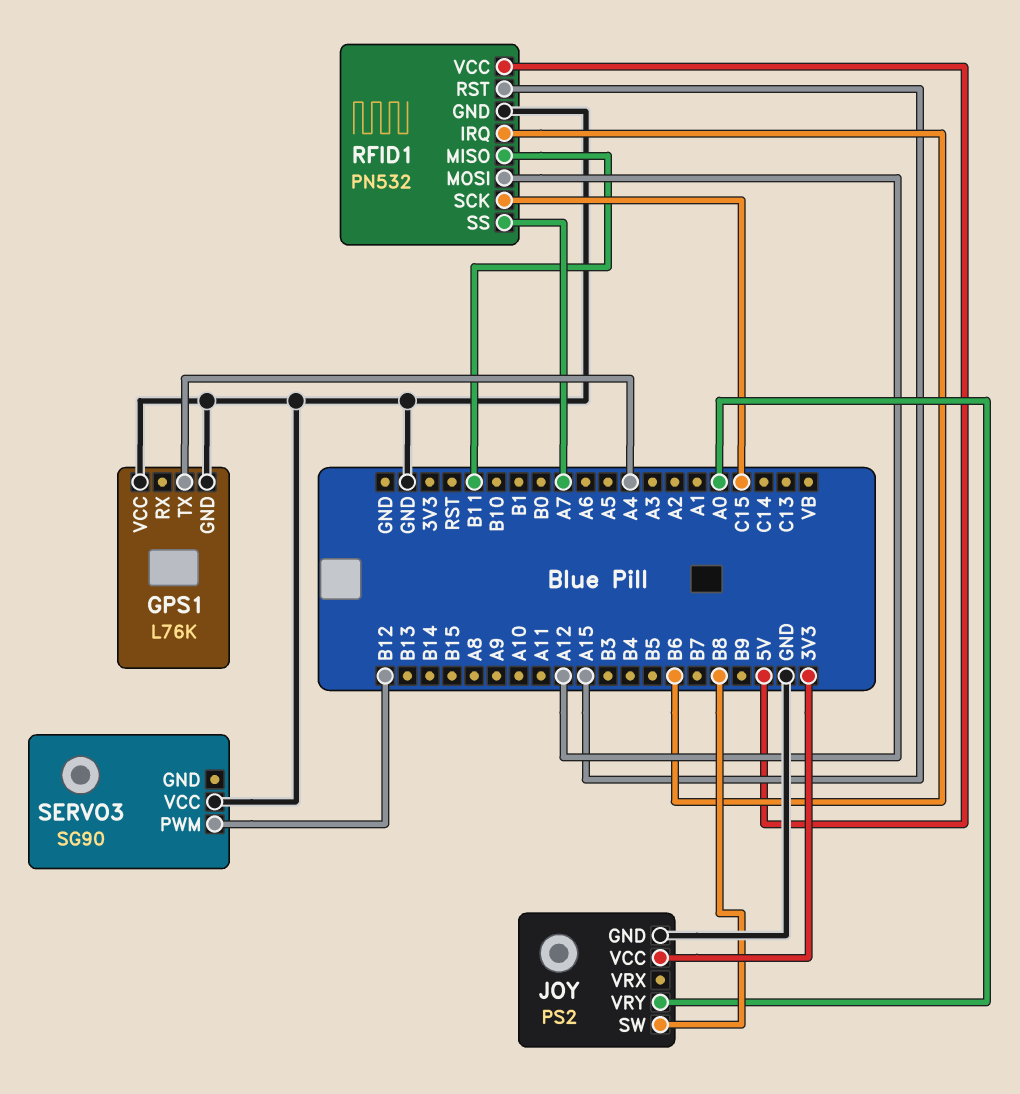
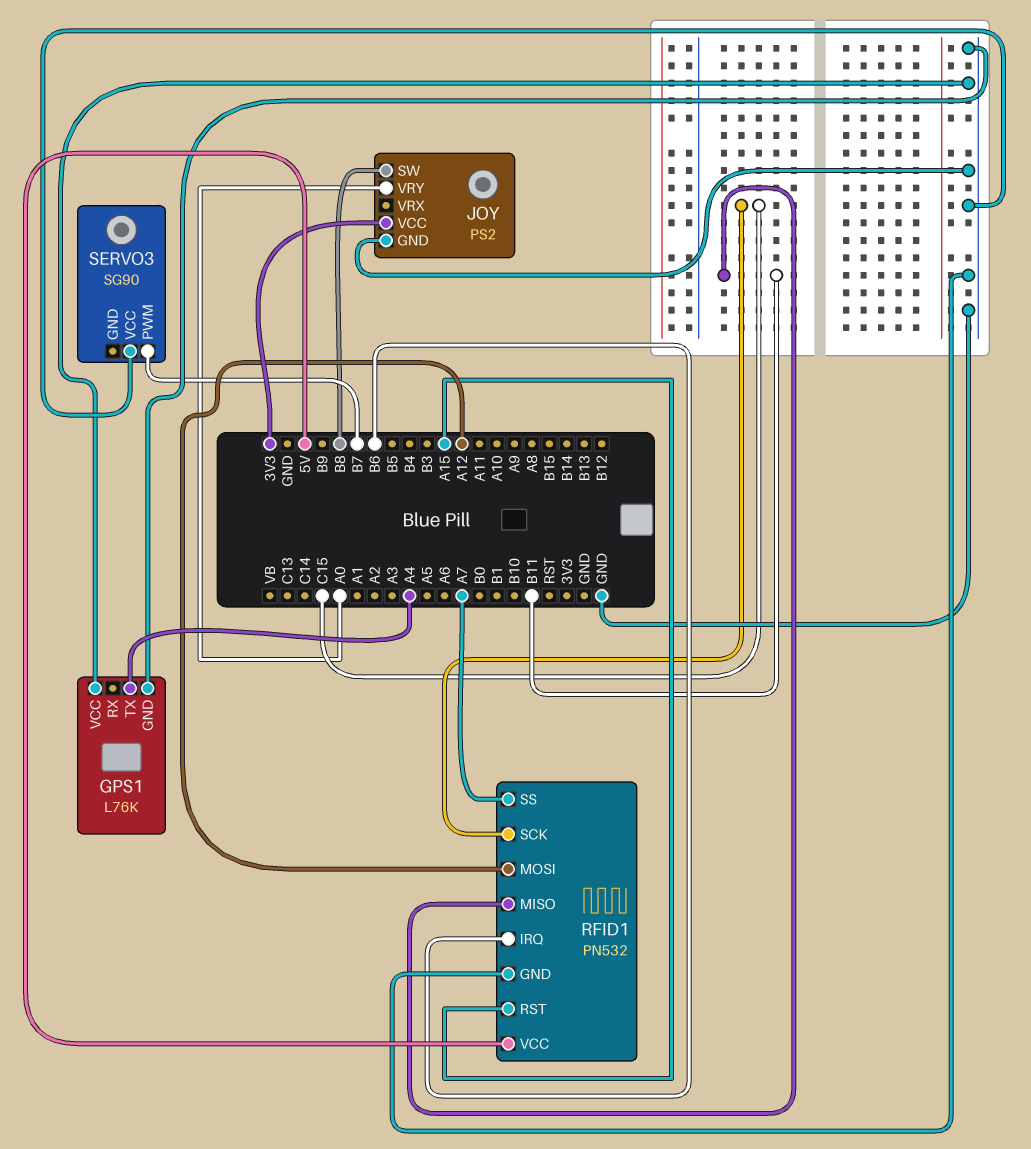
SERVO3 pin PWM: B12 -> B7

